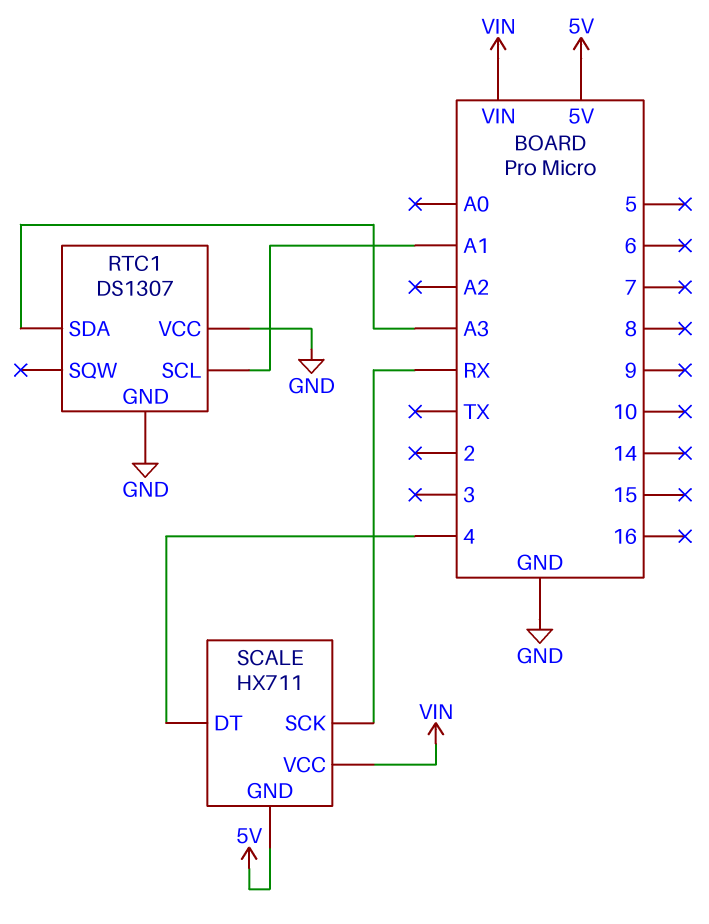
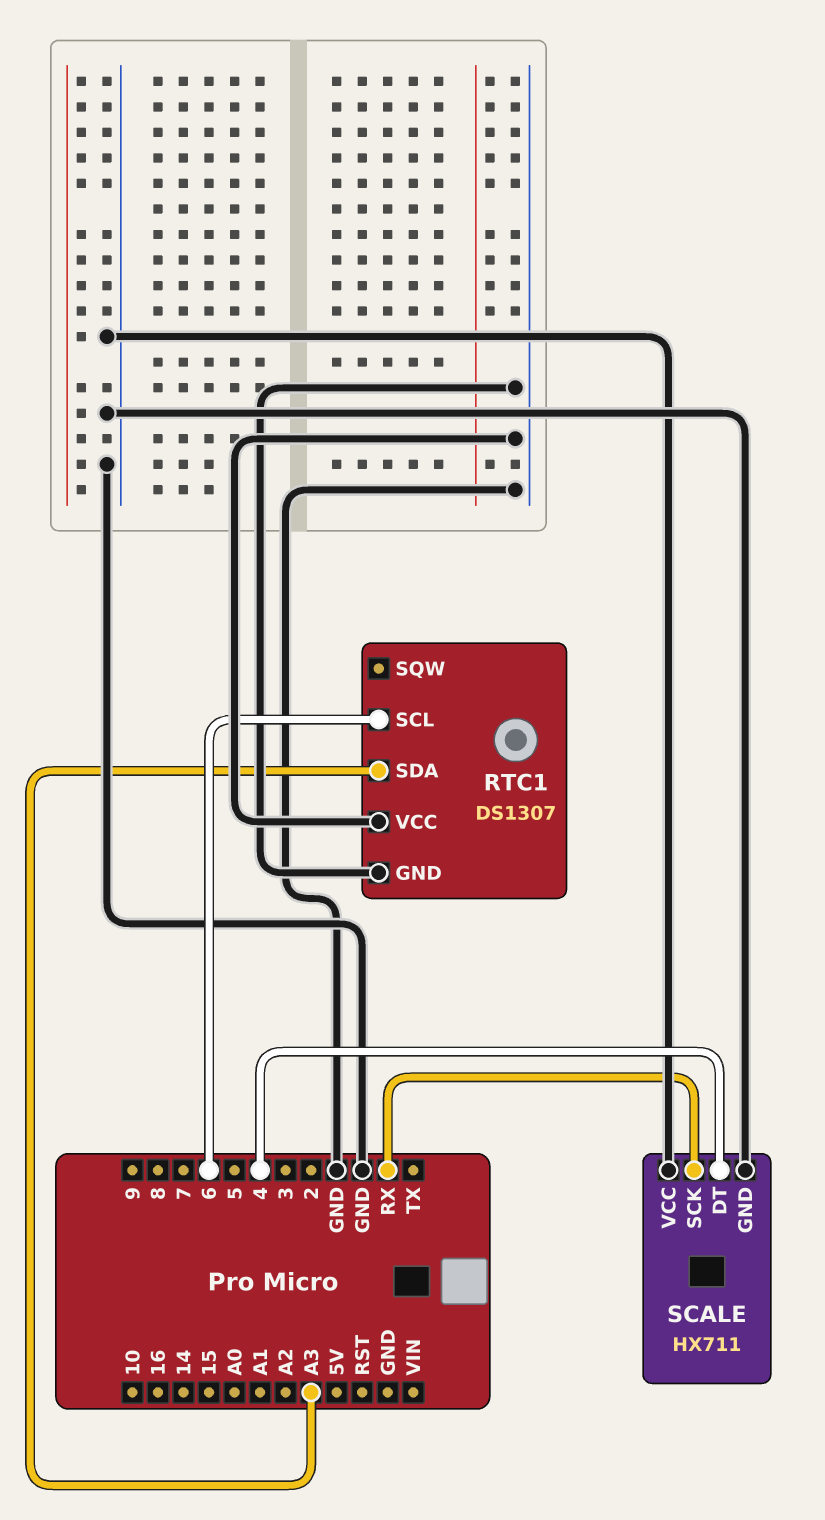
RTC1 pin SCL: A1 -> 6
SCALE pin GND: 5V -> GND
SCALE pin VCC: VIN -> GND

